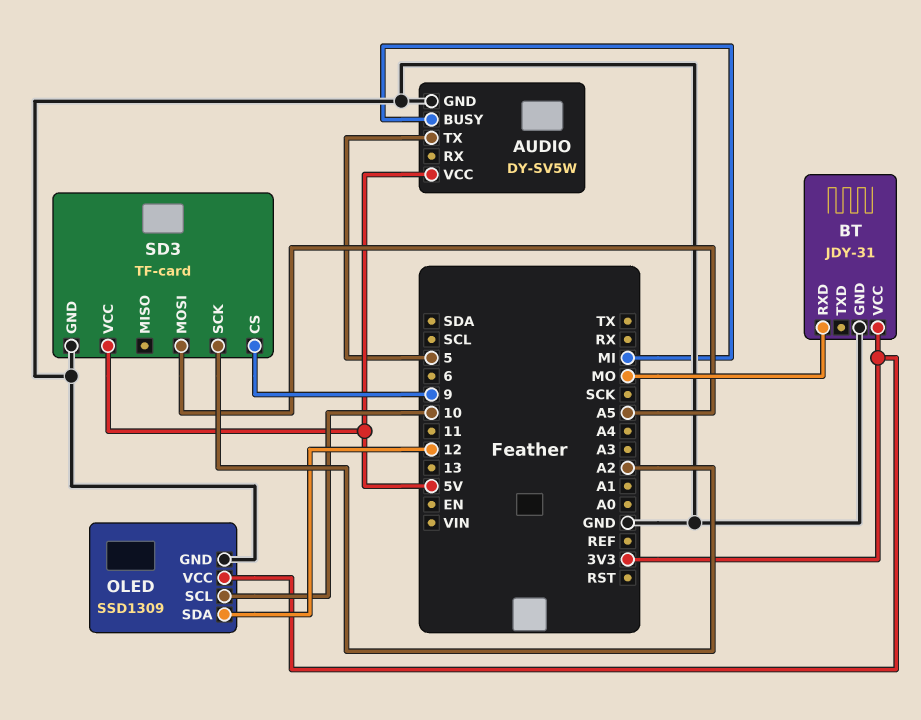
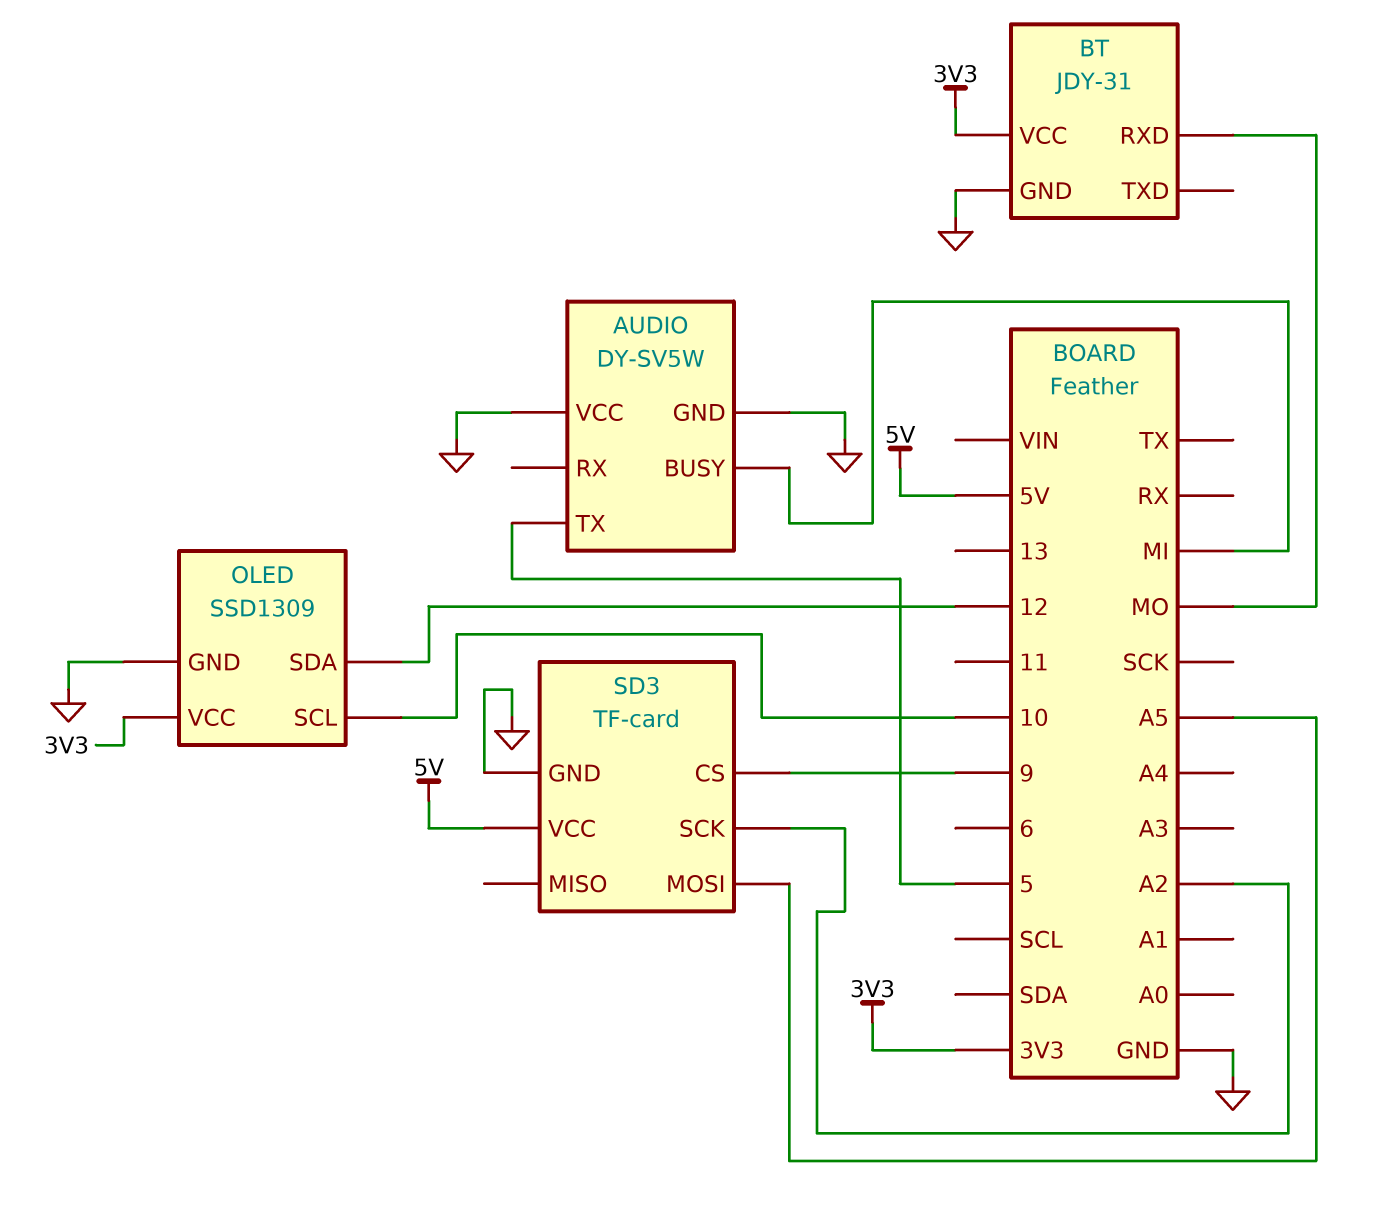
AUDIO pin VCC: 5V -> GND

